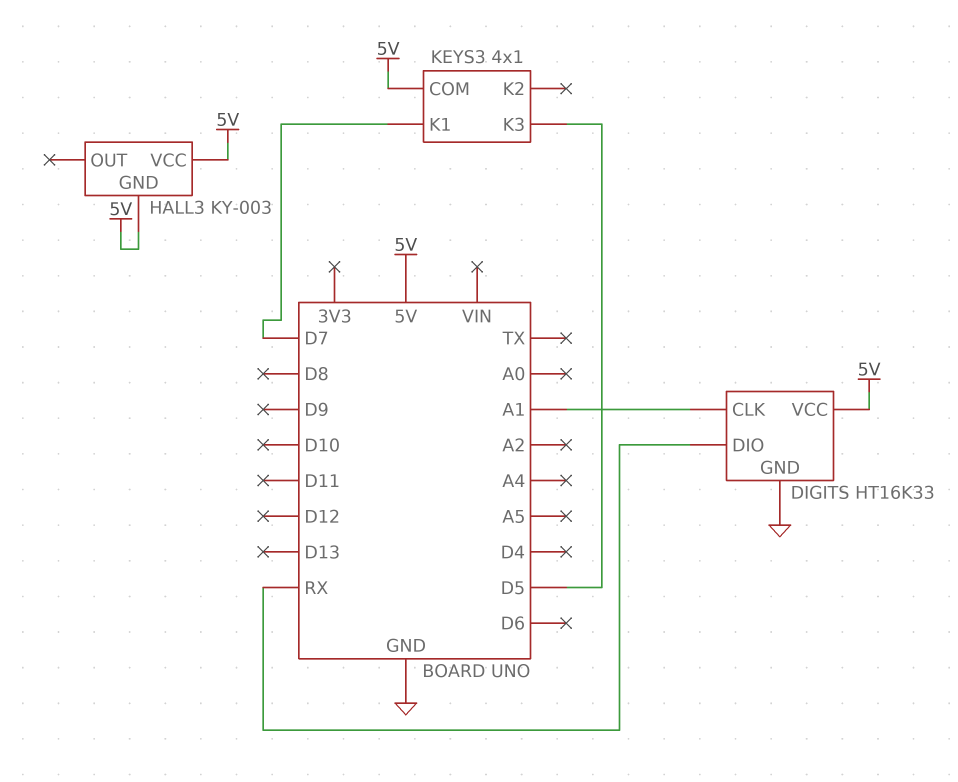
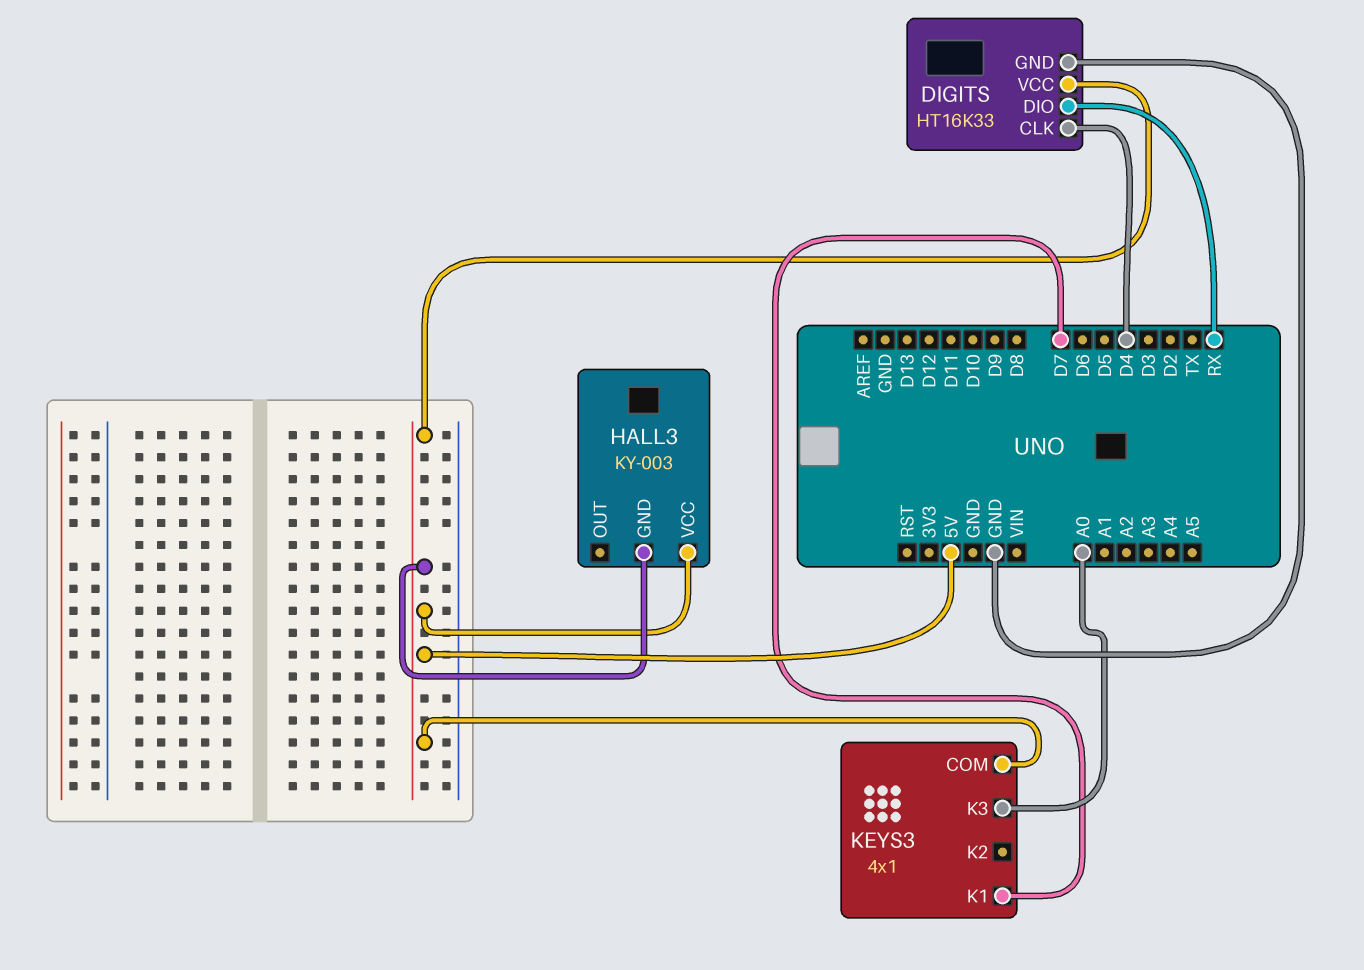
DIGITS pin CLK: A1 -> D4
KEYS3 pin K3: D5 -> A0

